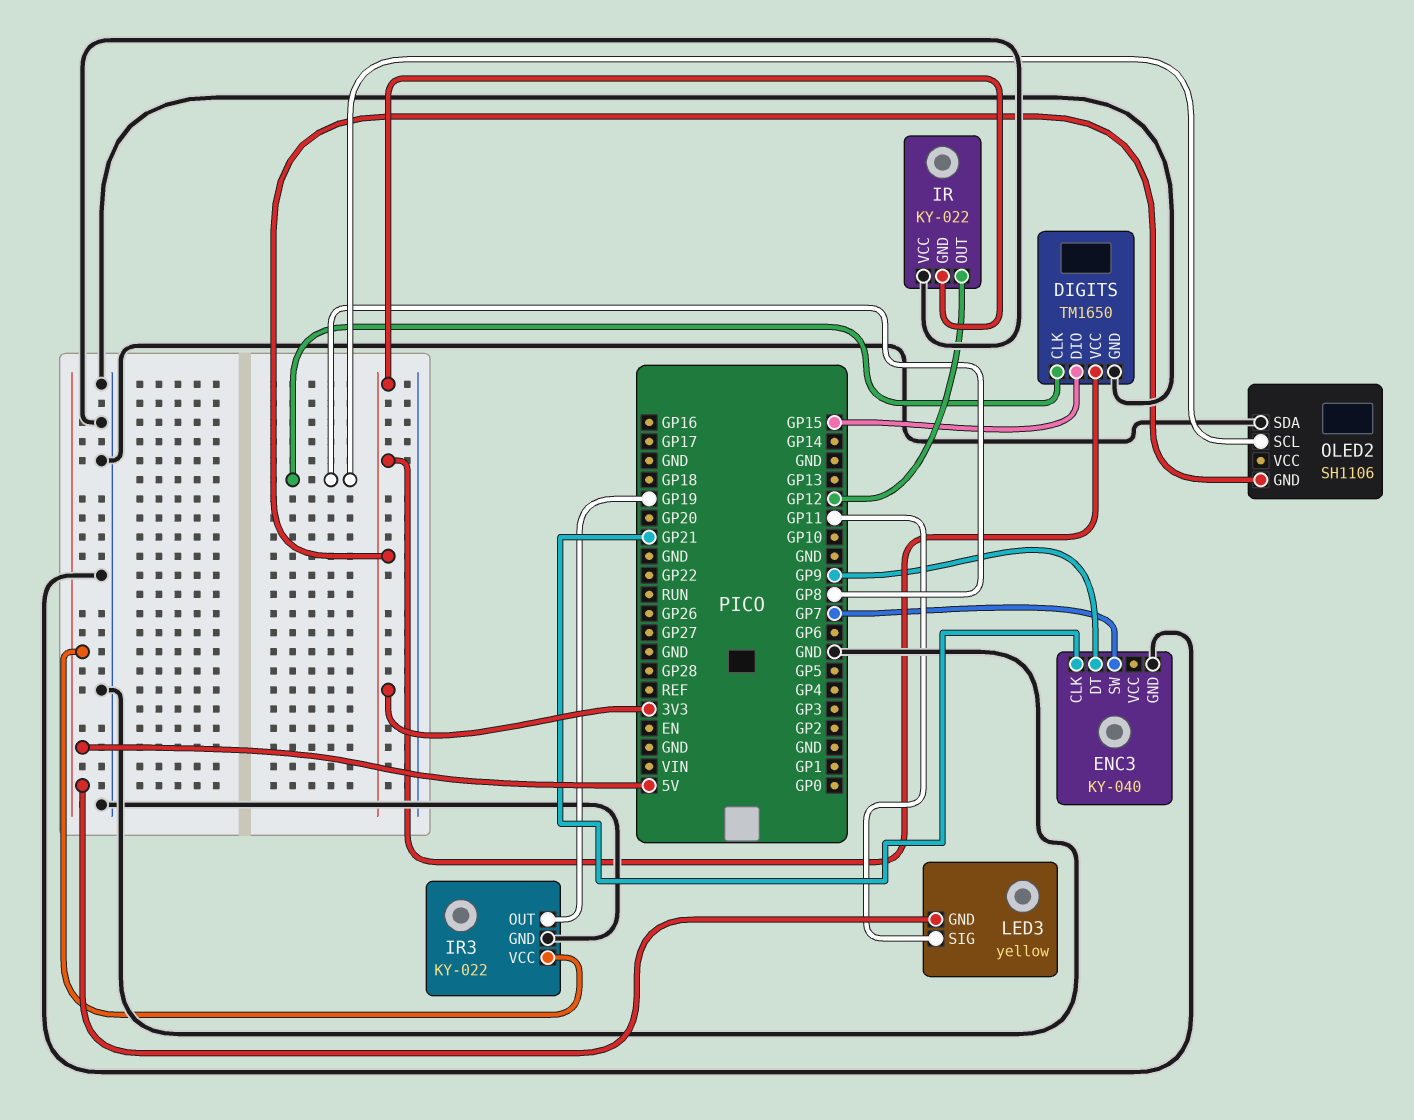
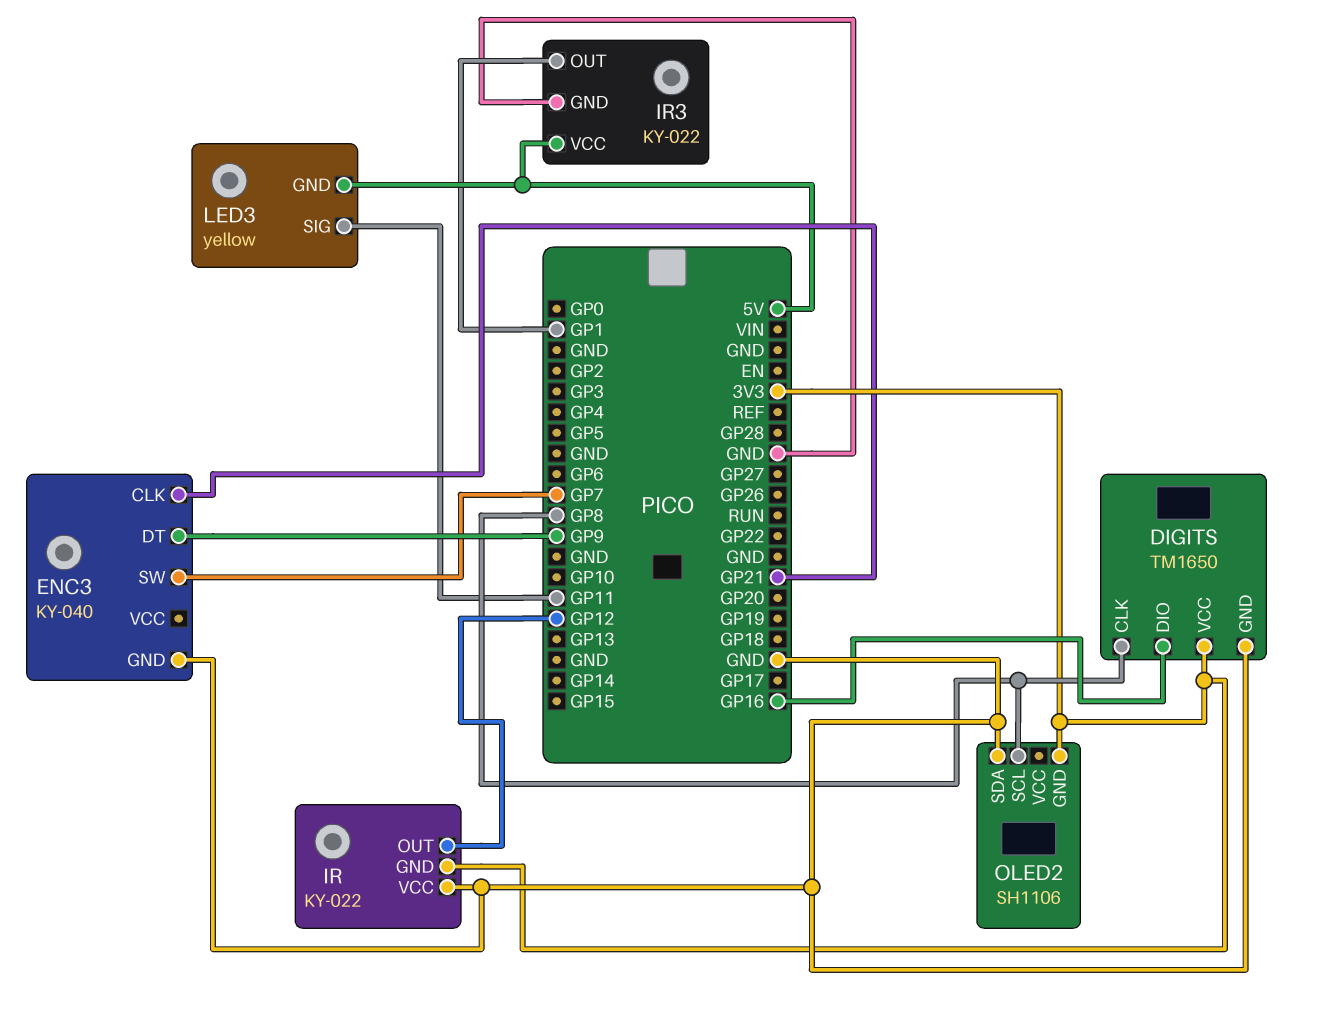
DIGITS pin DIO: GP15 -> GP16
IR3 pin OUT: GP19 -> GP1

